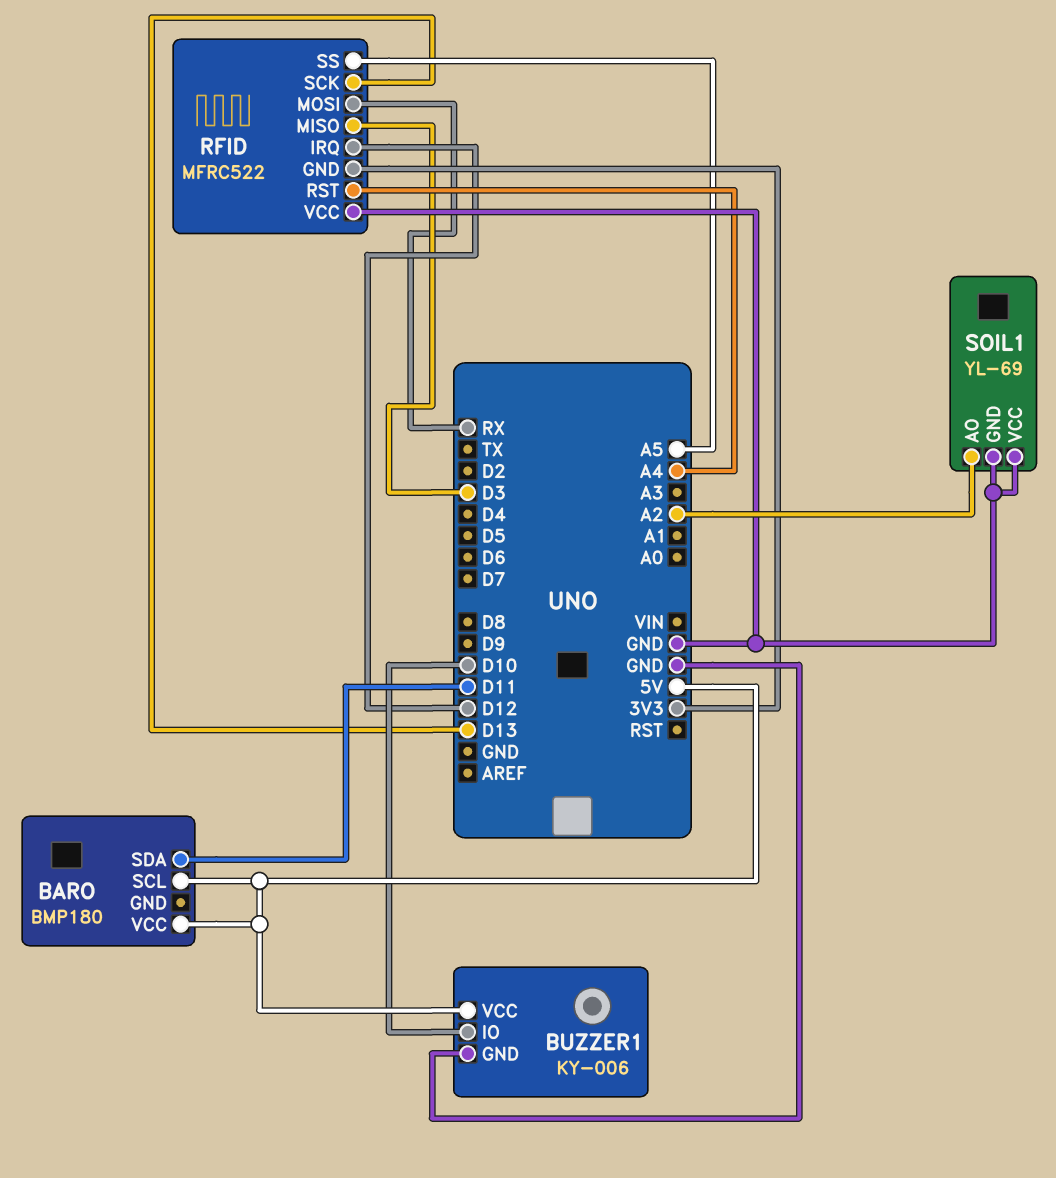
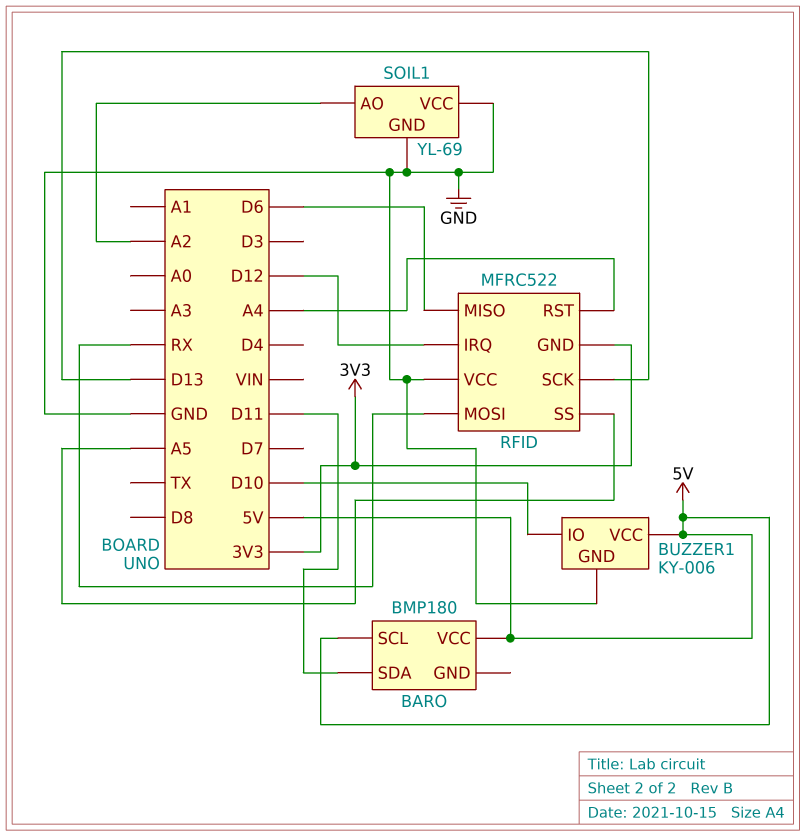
RFID pin MISO: D3 -> D6

